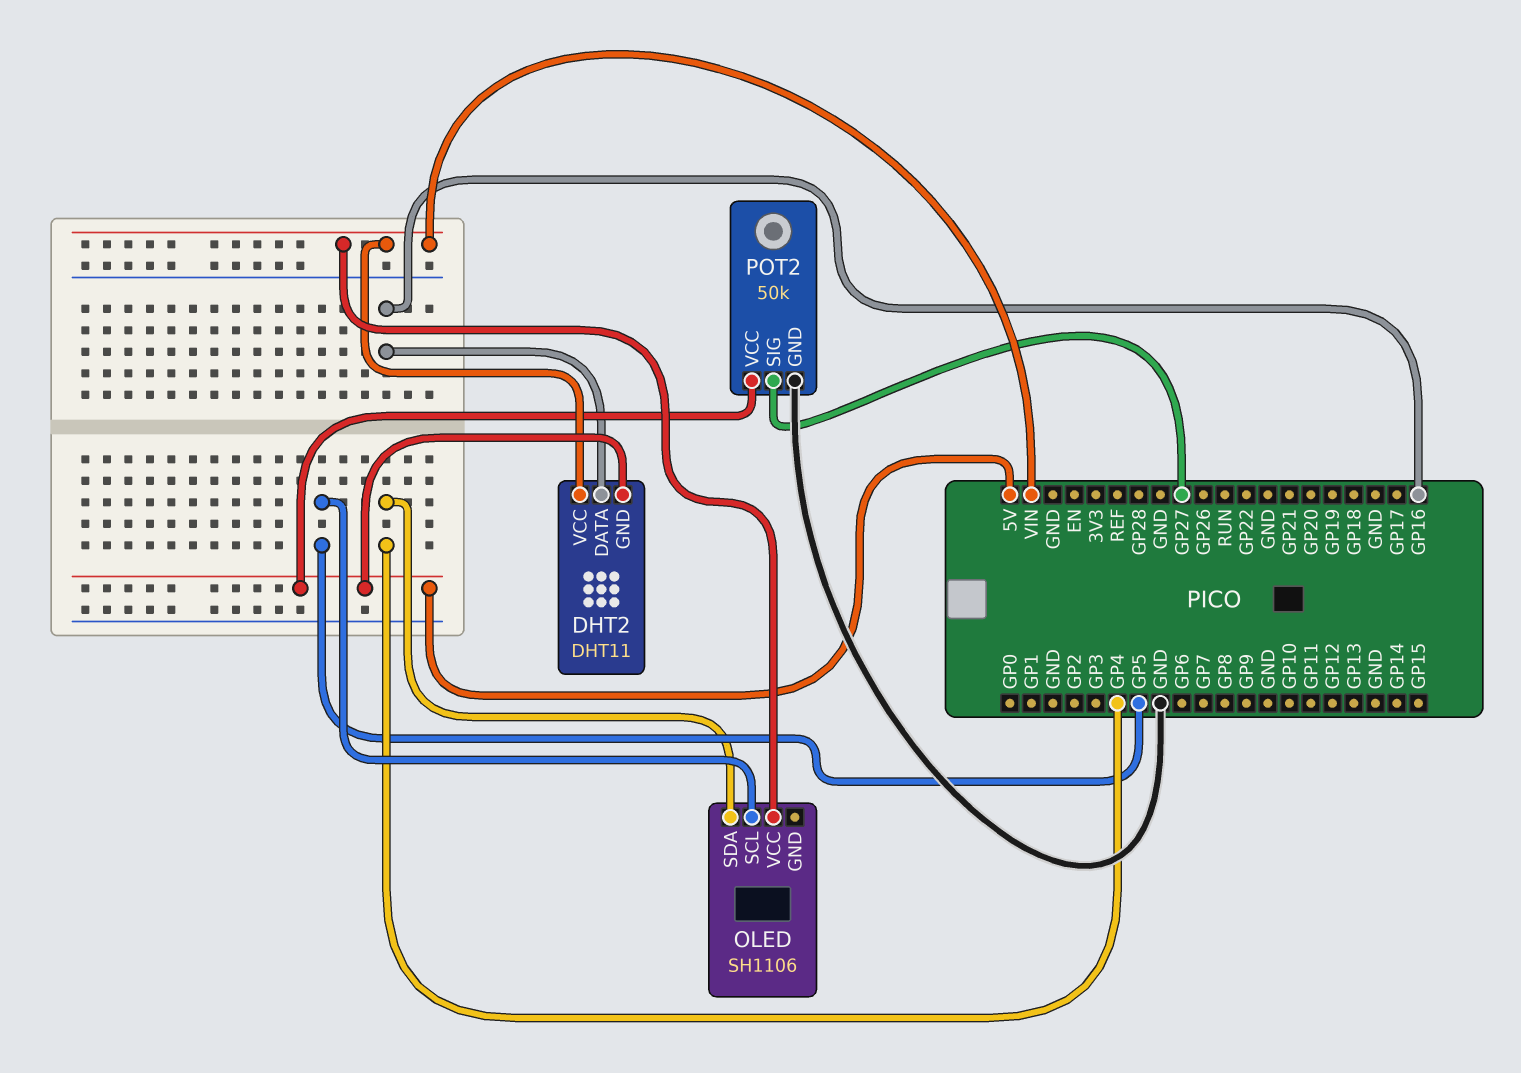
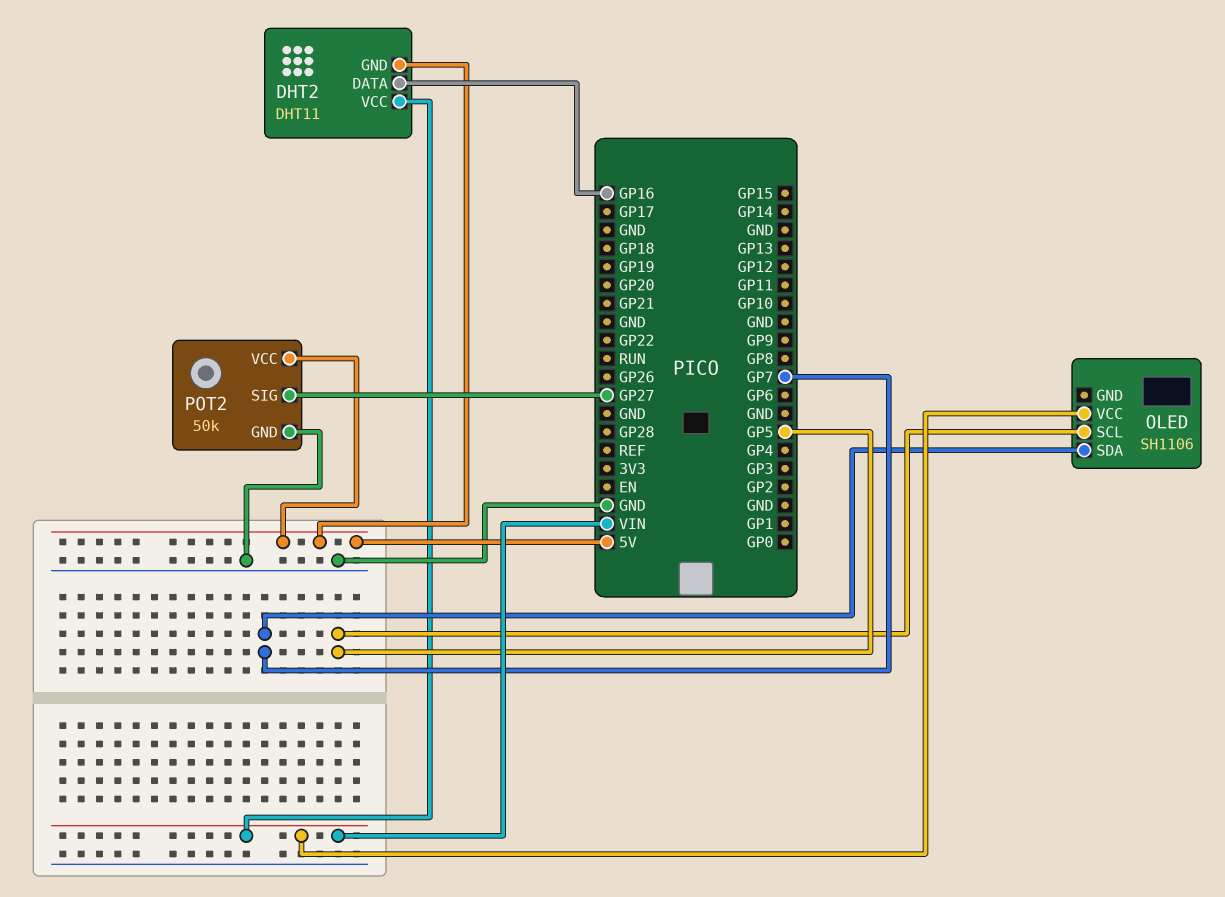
OLED pin SDA: GP4 -> GP7

